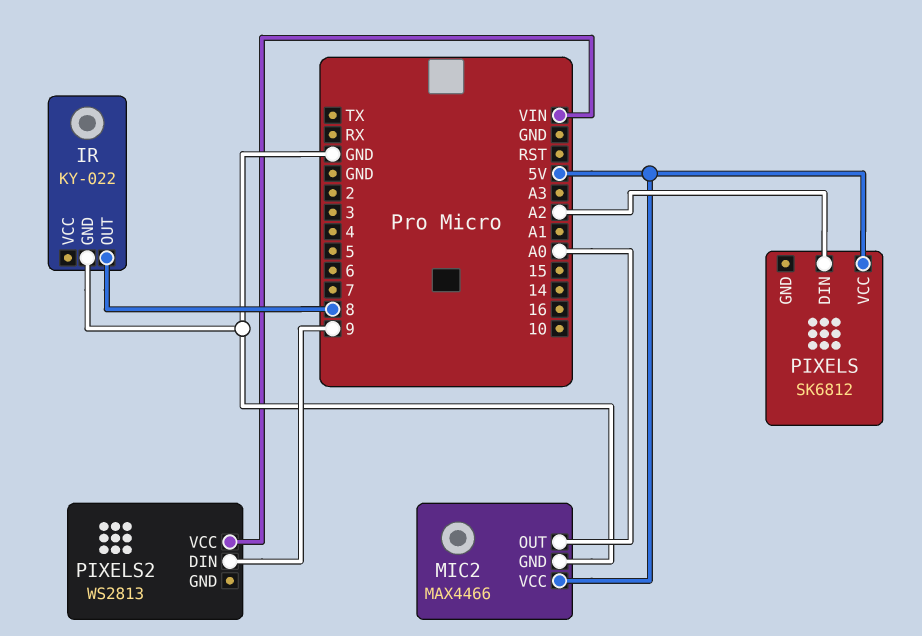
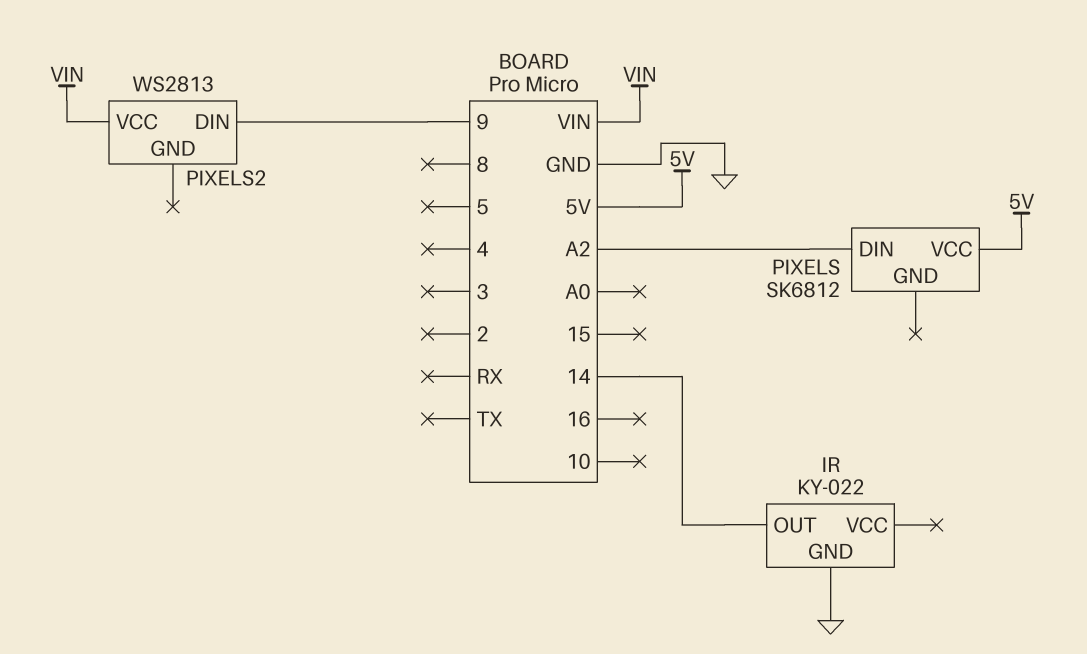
IR pin OUT: 8 -> 14
MIC2: MAX4466 -> none
MIC2 pin GND: GND -> none
MIC2 pin OUT: A0 -> none
MIC2 pin VCC: 5V -> none

